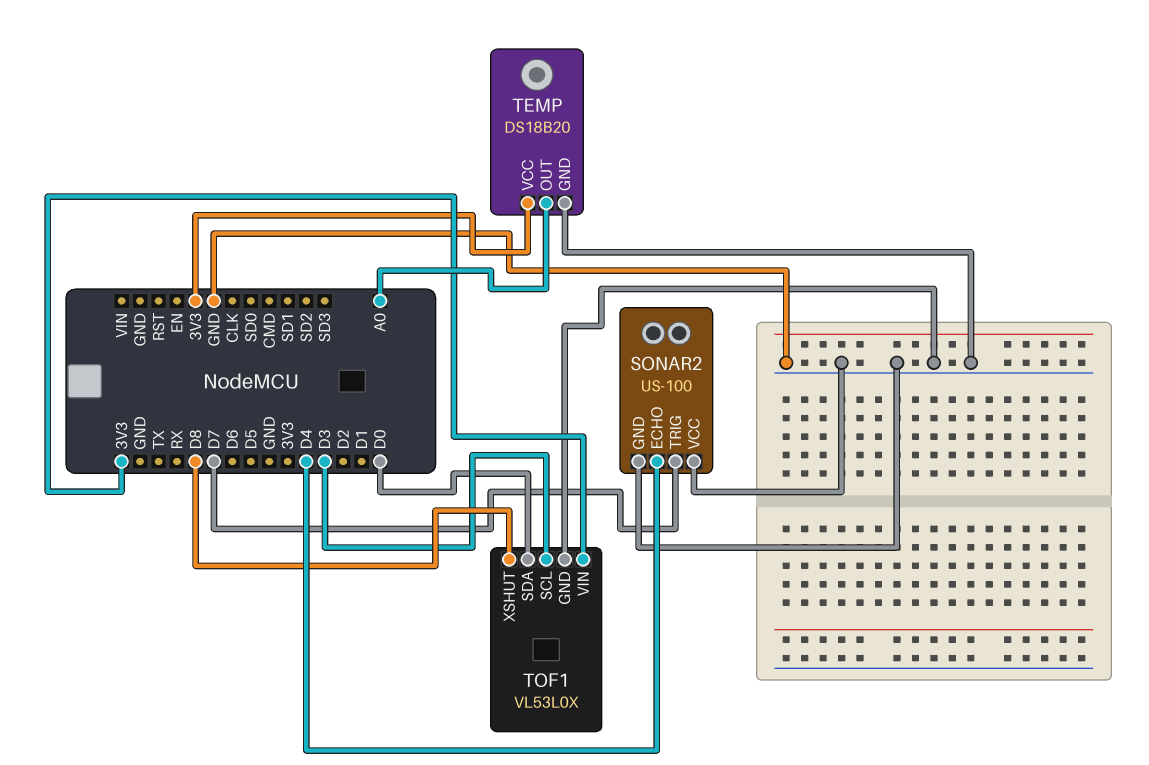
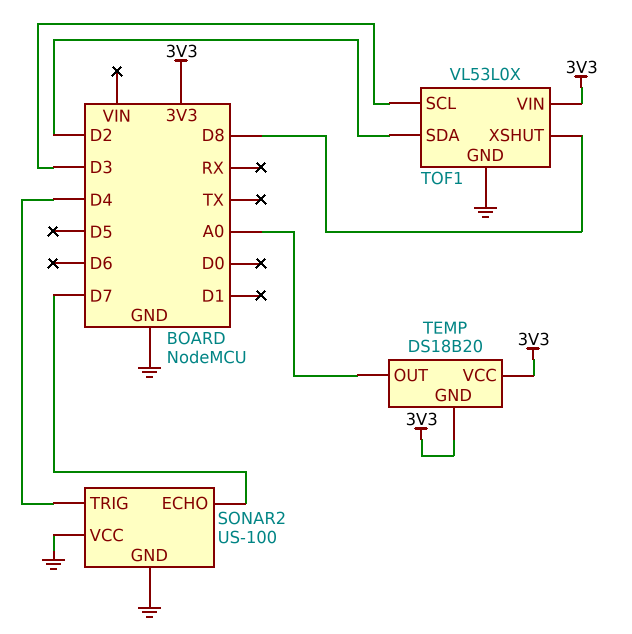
SONAR2 pin ECHO: D4 -> D7
SONAR2 pin TRIG: D7 -> D4
TEMP pin GND: GND -> 3V3
TOF1 pin SDA: D0 -> D2

